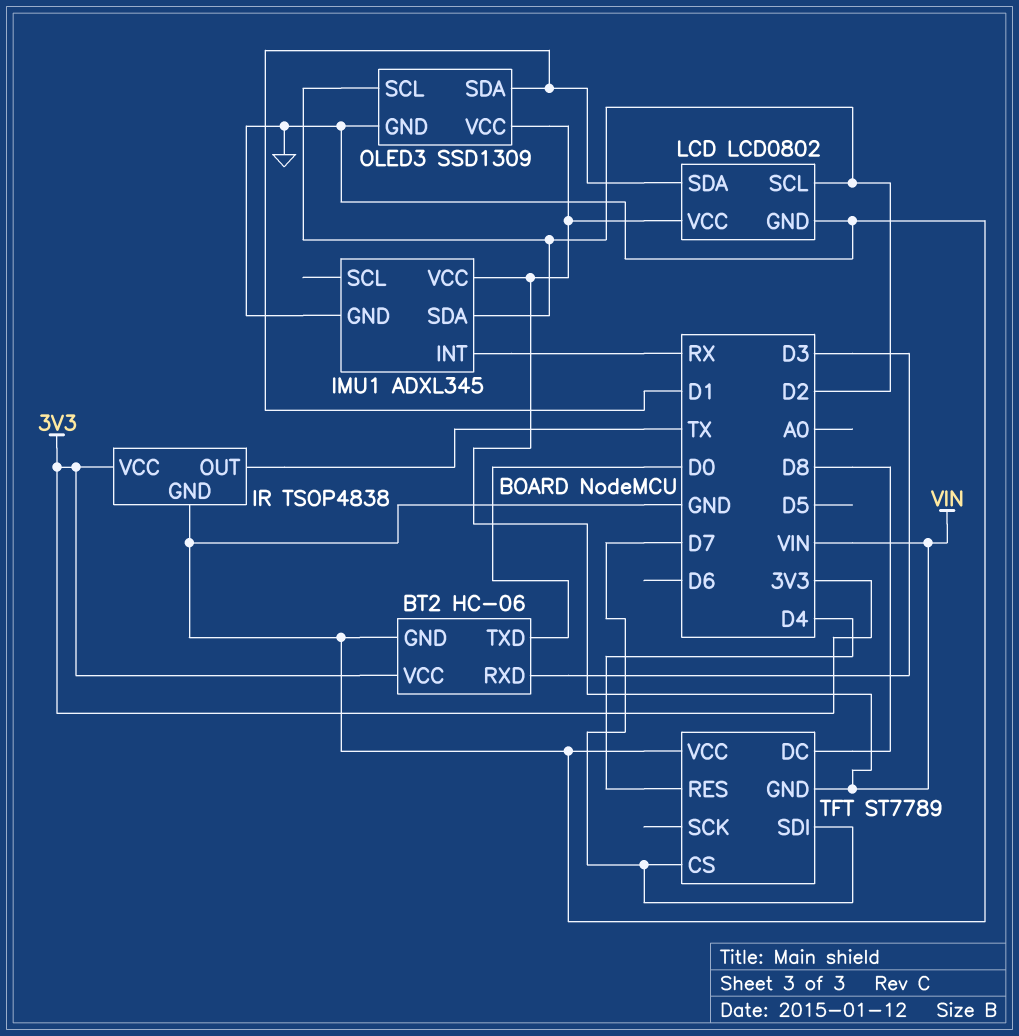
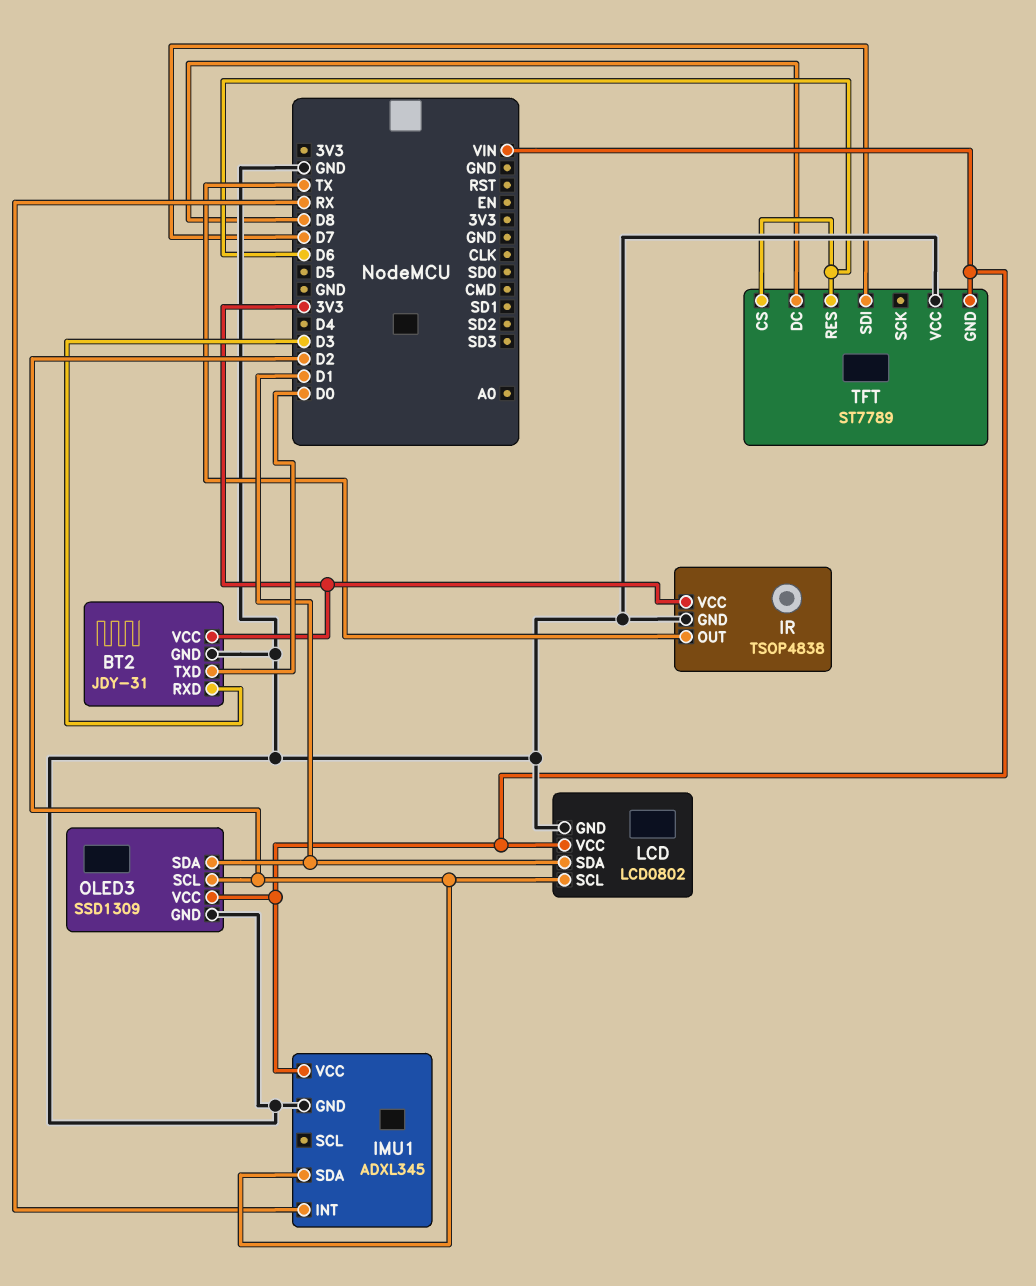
BT2: HC-06 -> JDY-31
TFT pin CS: D7 -> D6
TFT pin RES: D4 -> D6

